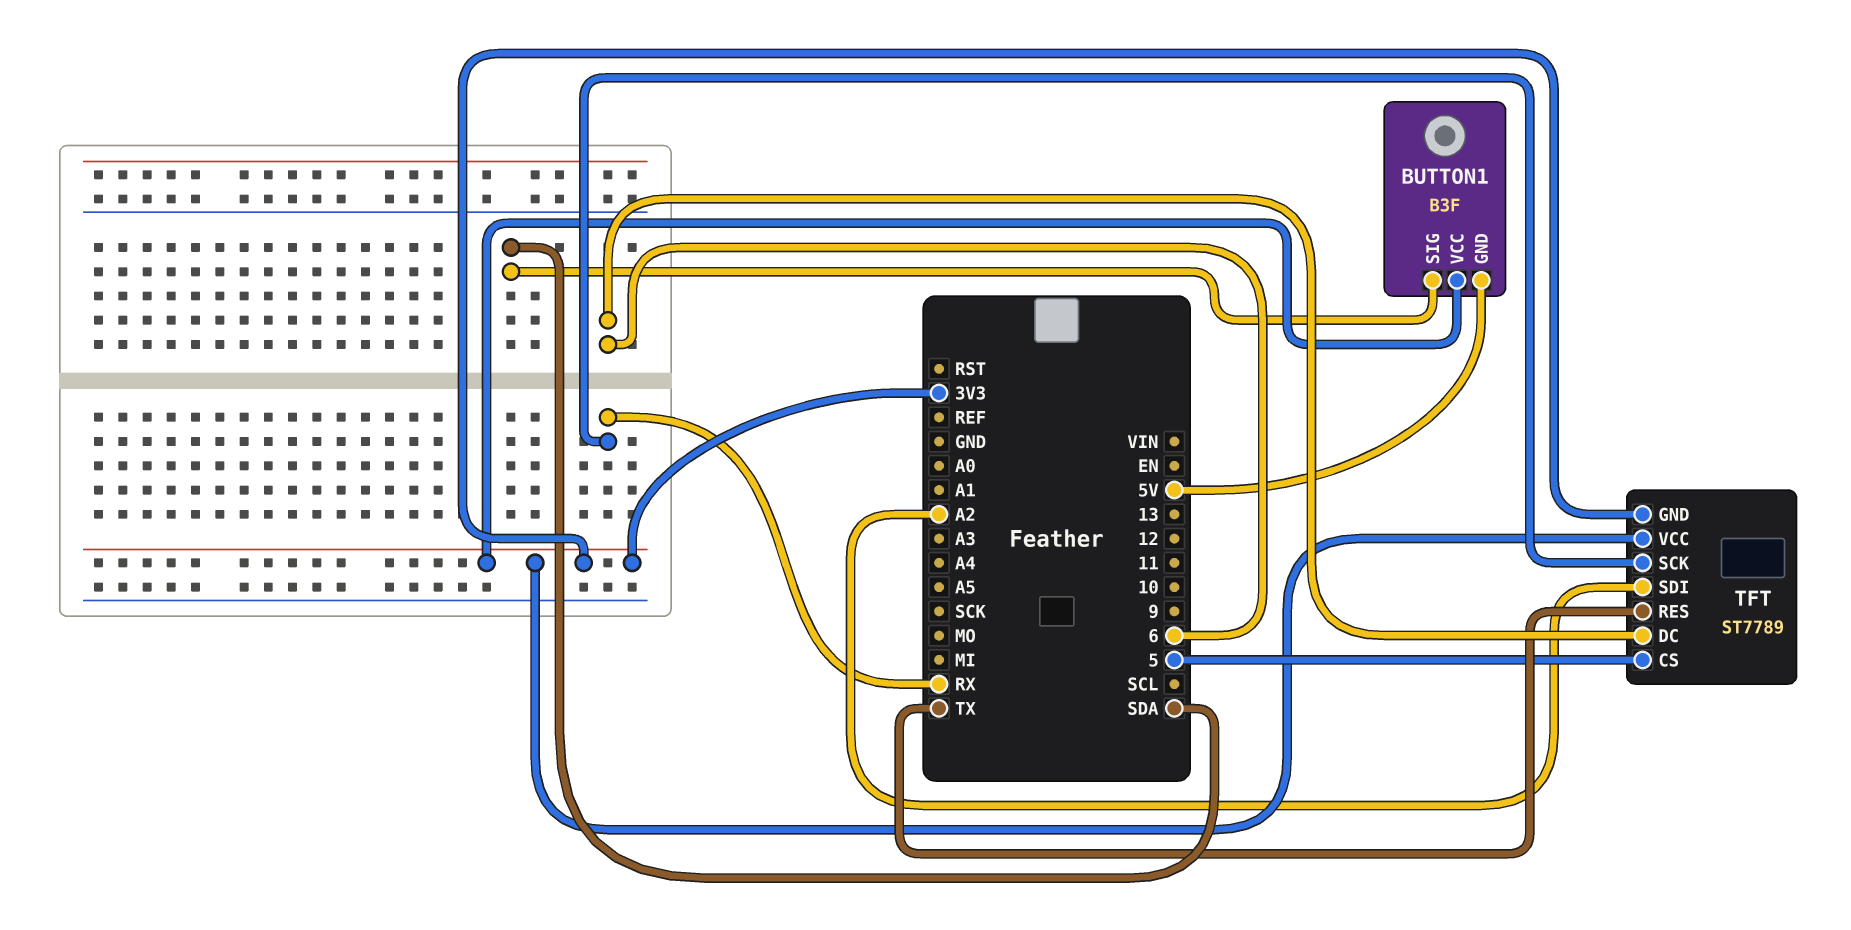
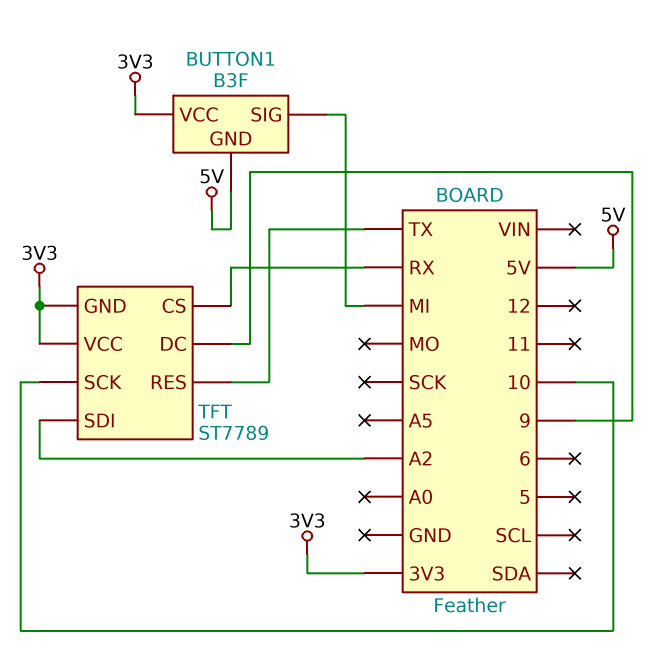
BUTTON1 pin SIG: SDA -> MI
TFT pin CS: 5 -> RX
TFT pin DC: 6 -> 9
TFT pin SCK: RX -> 10

